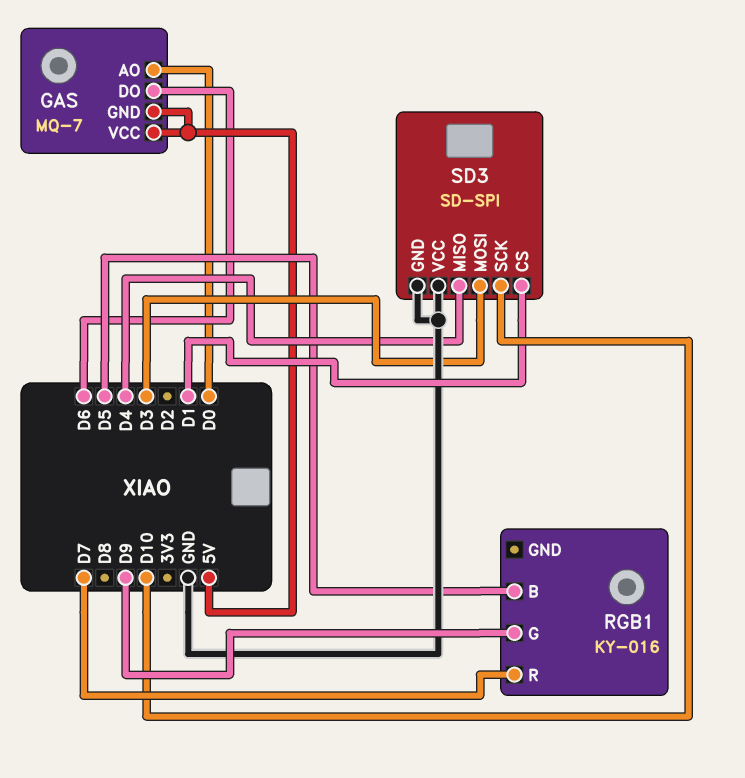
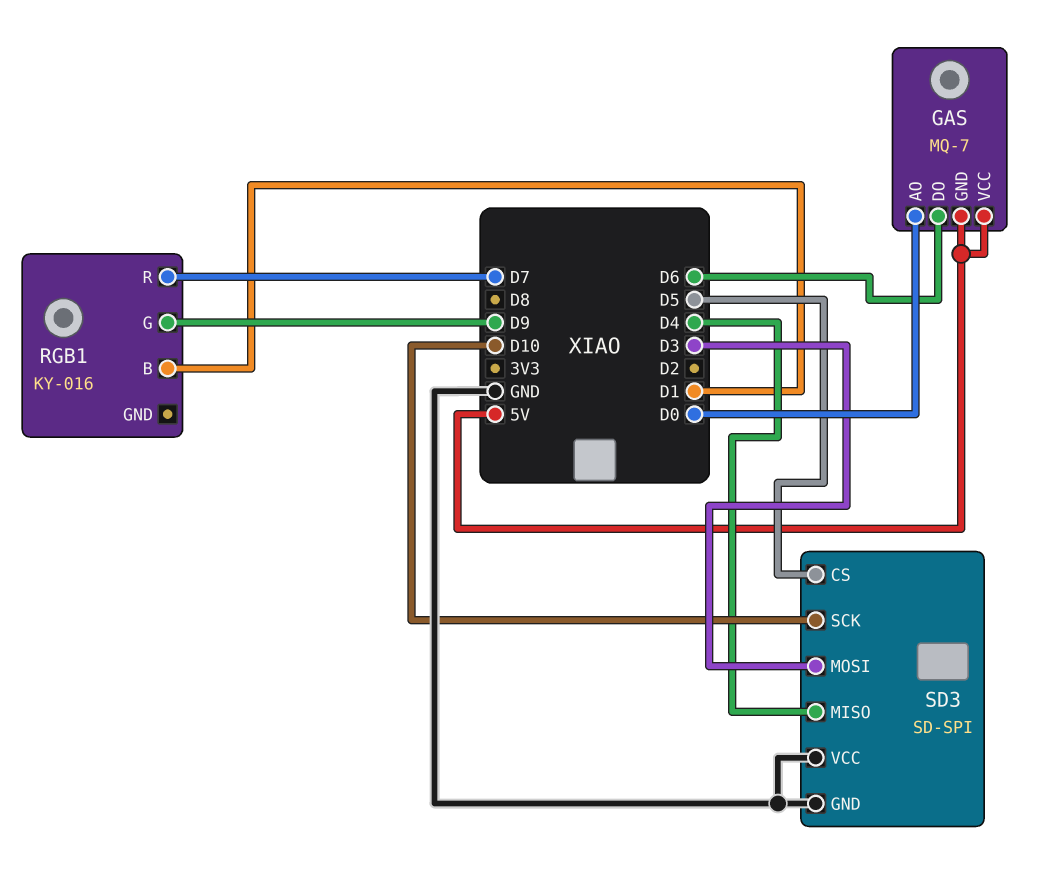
RGB1 pin B: D5 -> D1
SD3 pin CS: D1 -> D5

